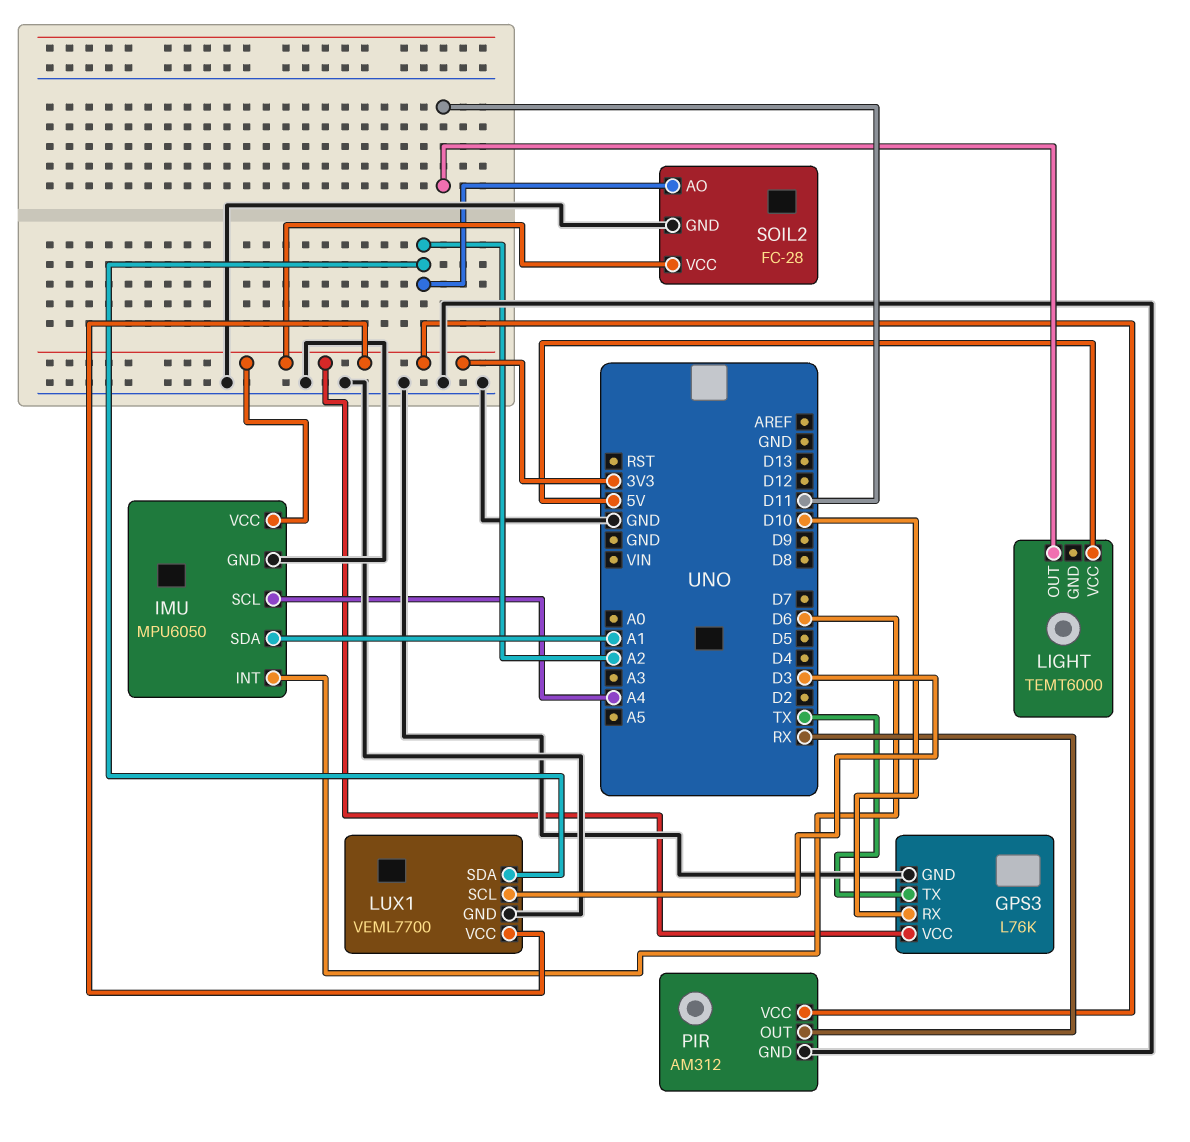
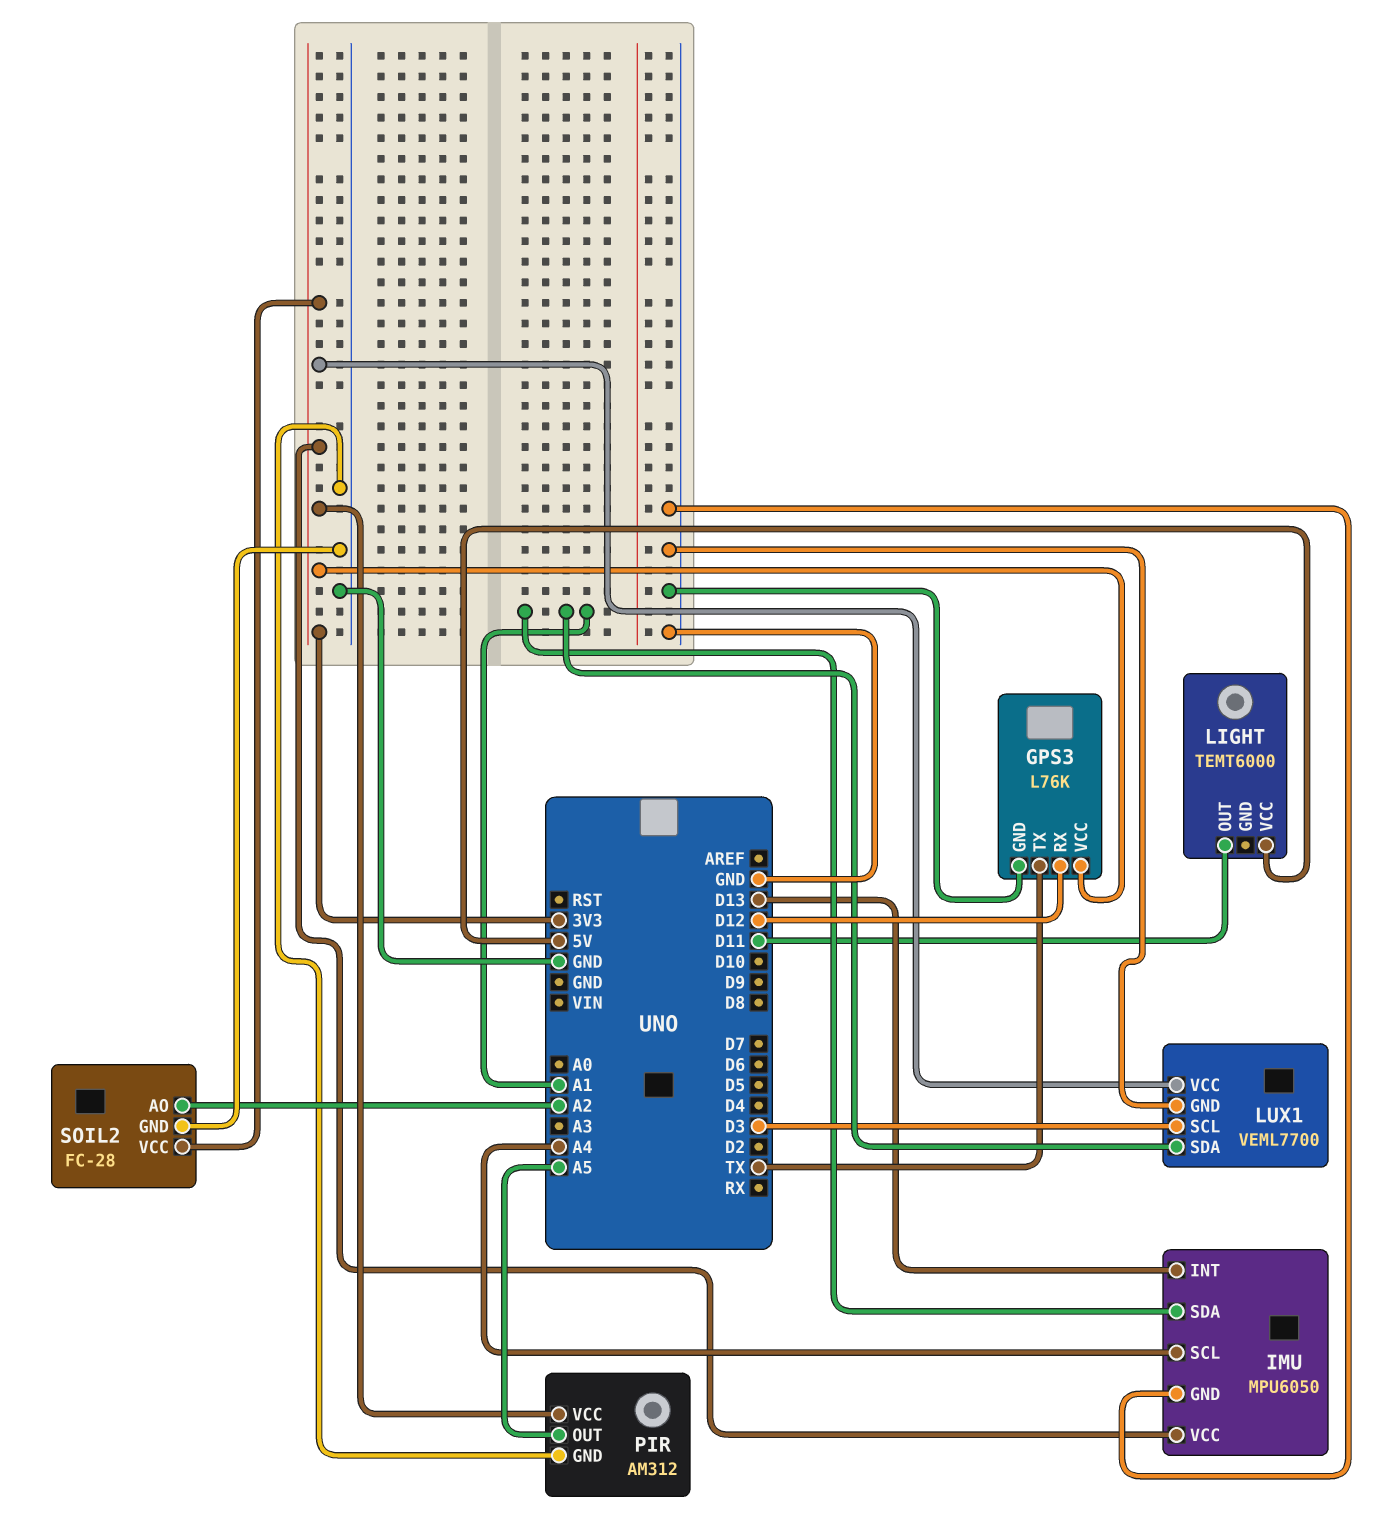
GPS3 pin RX: D10 -> D12
IMU pin INT: D6 -> D13
LUX1 pin SDA: A2 -> A1
PIR pin OUT: RX -> A5

